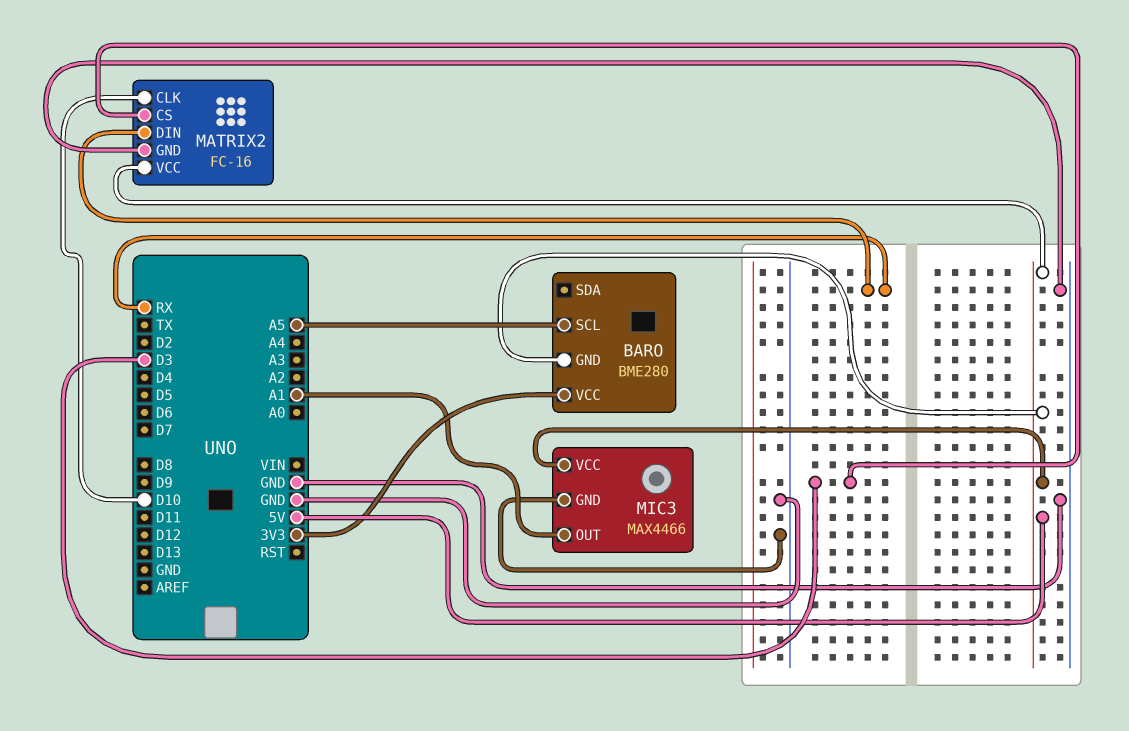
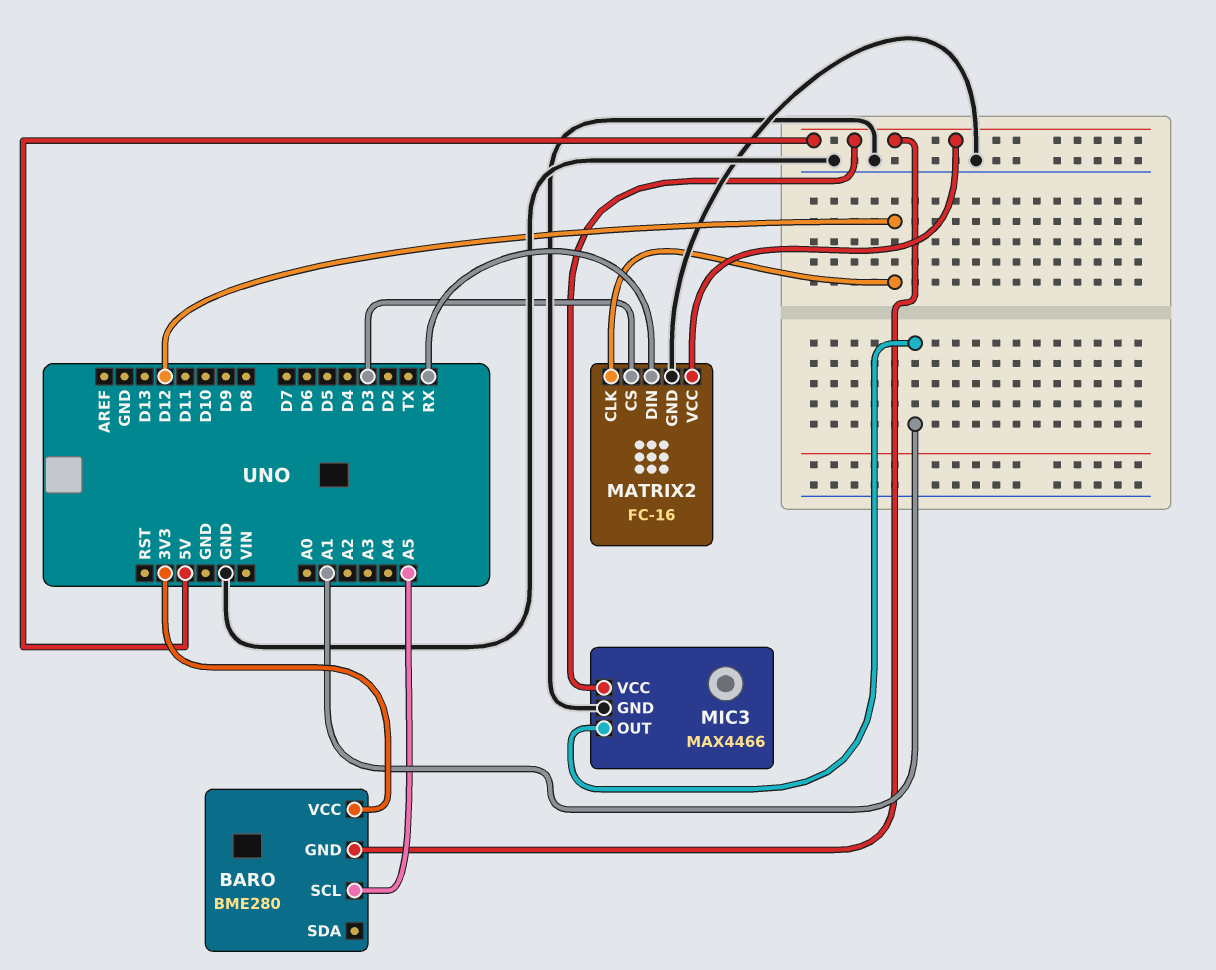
MATRIX2 pin CLK: D10 -> D12

